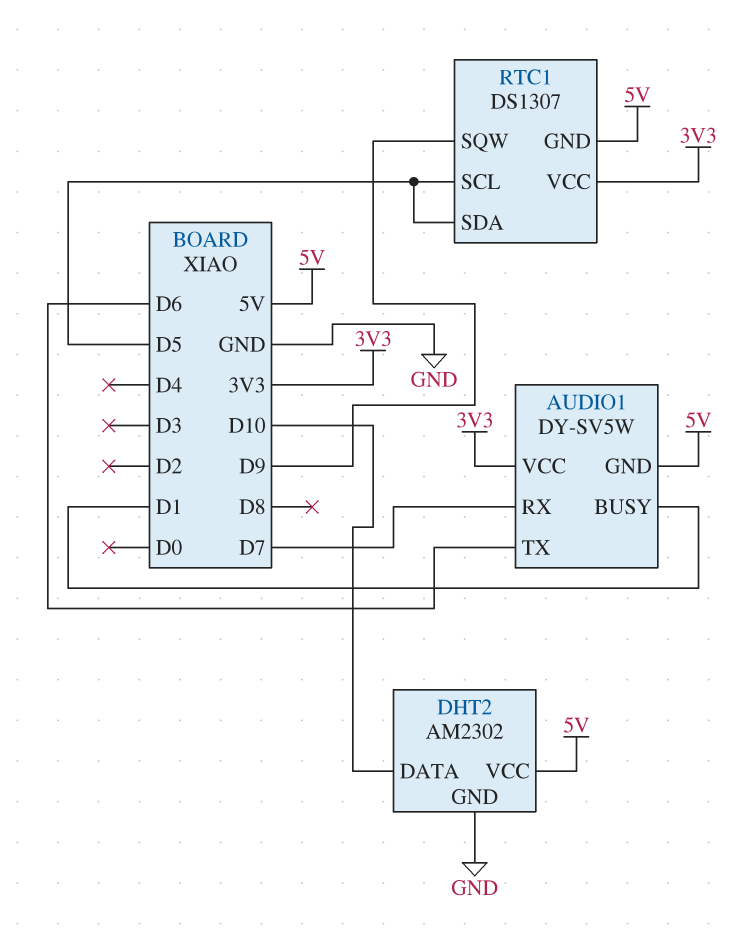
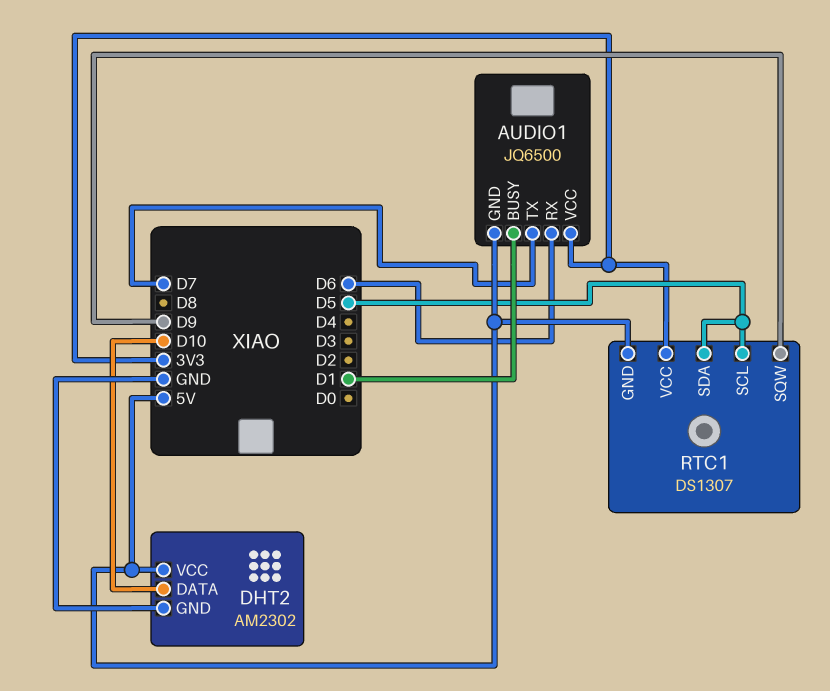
AUDIO1: DY-SV5W -> JQ6500
AUDIO1 pin RX: D7 -> D6
AUDIO1 pin TX: D6 -> D7

